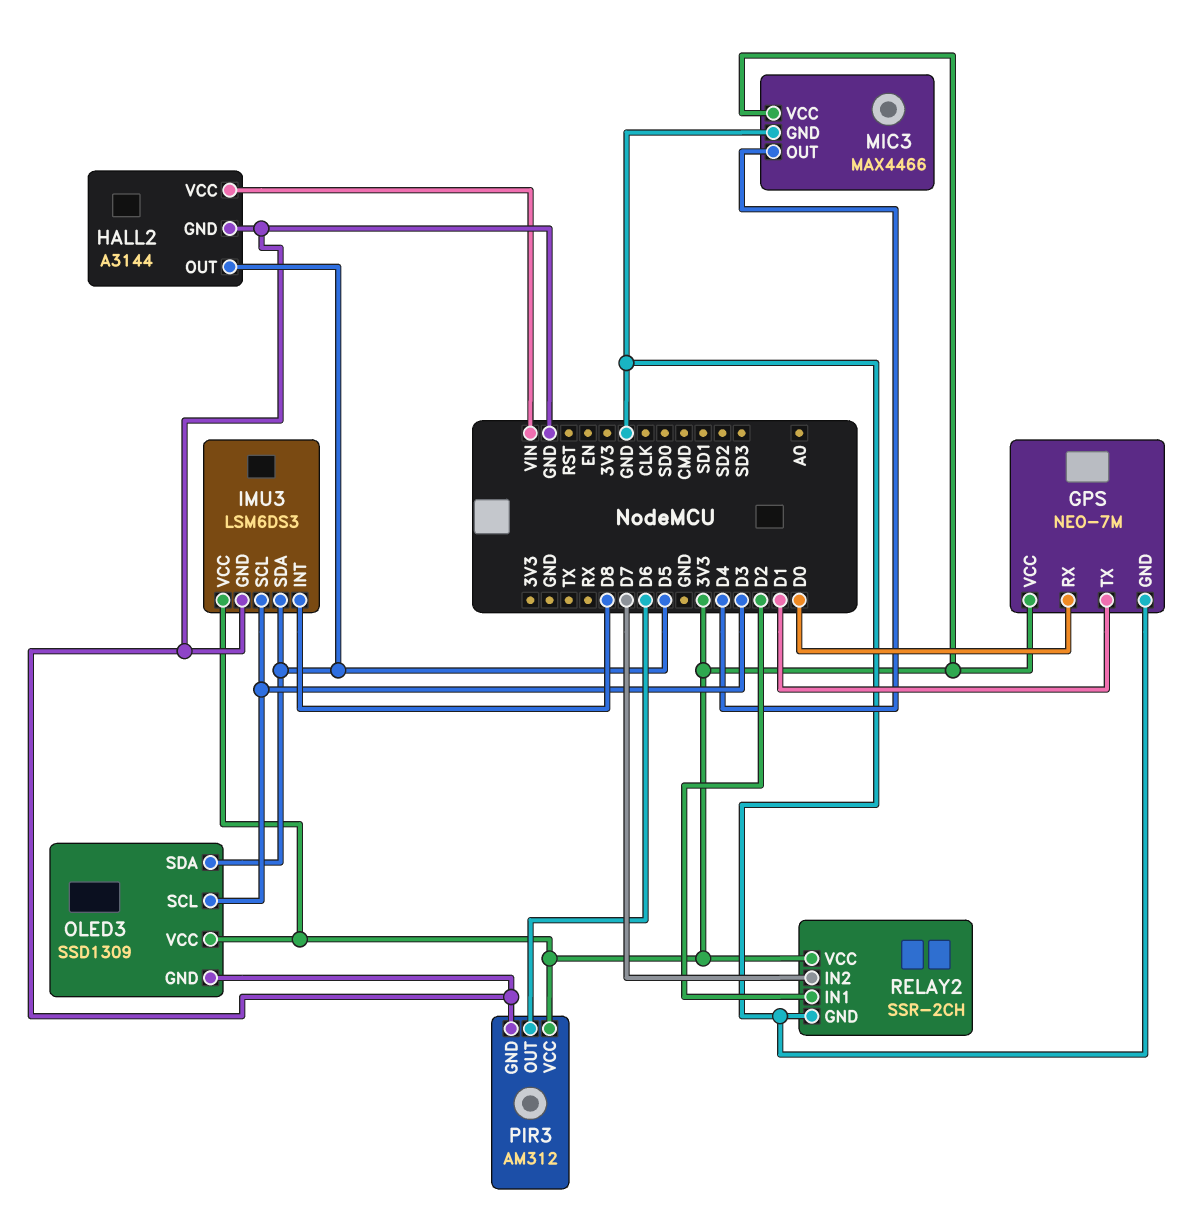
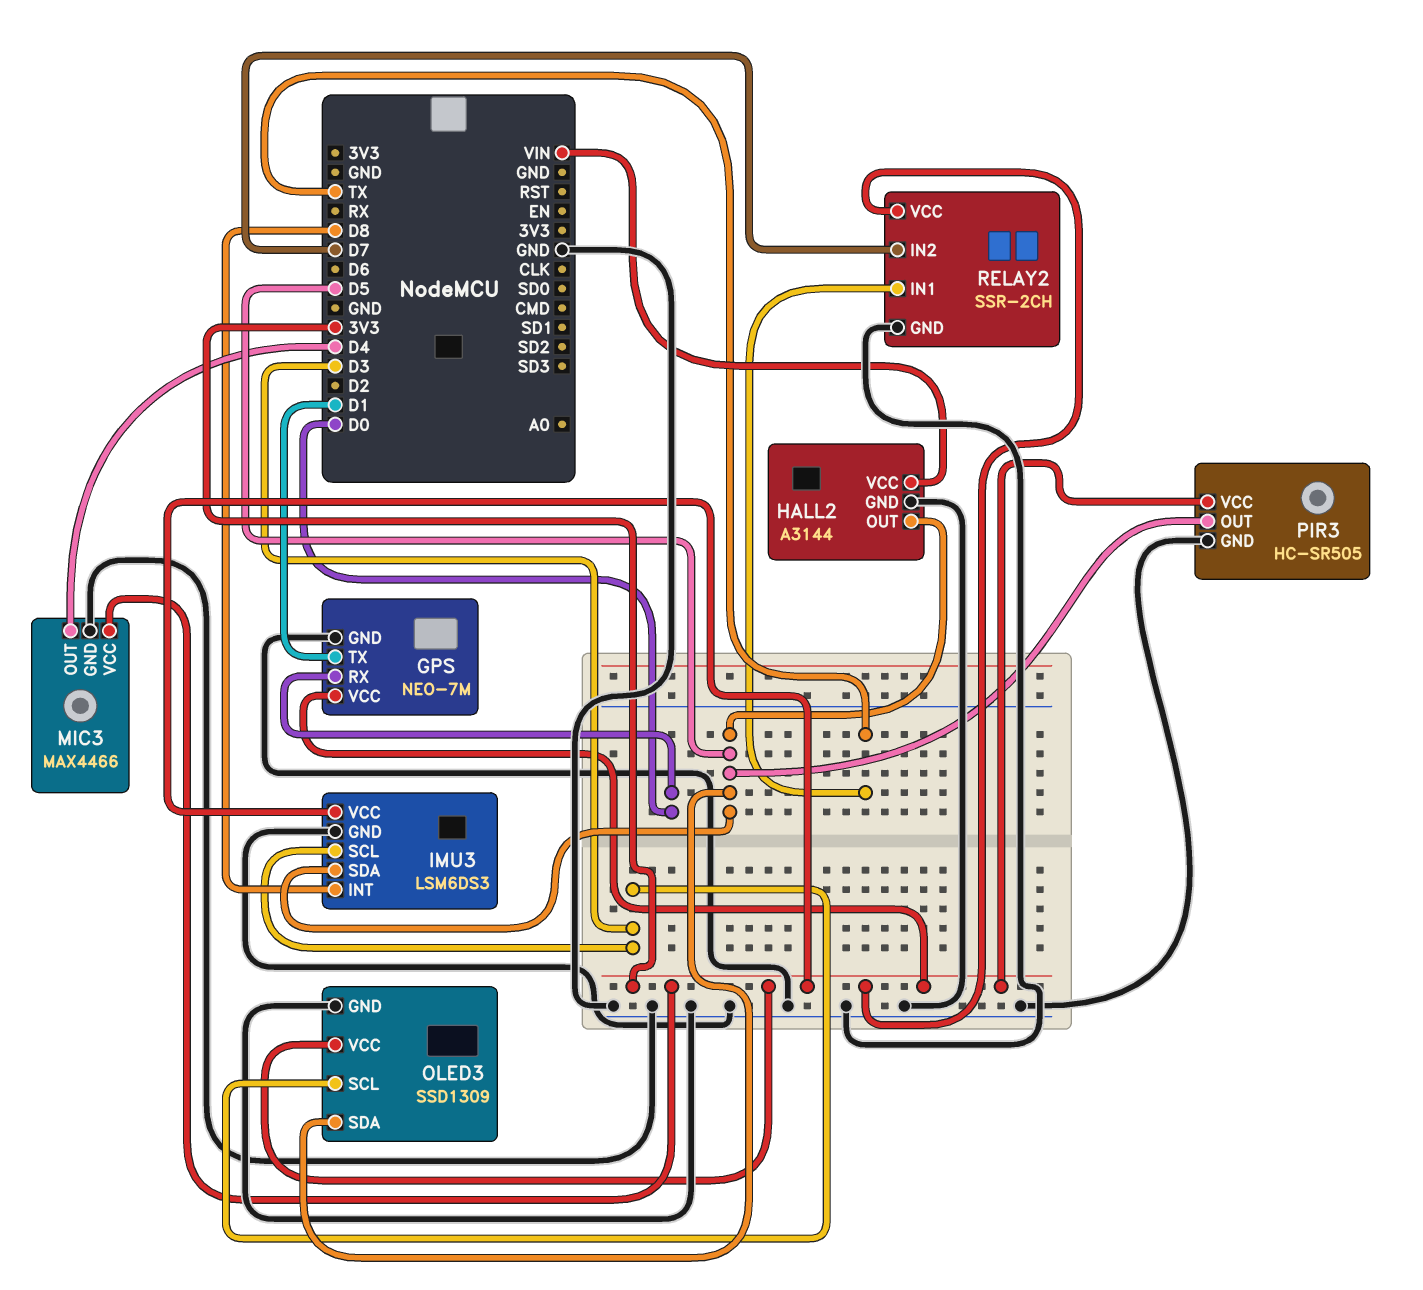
PIR3: AM312 -> HC-SR505
PIR3 pin OUT: D6 -> D5
RELAY2 pin IN1: D2 -> TX

